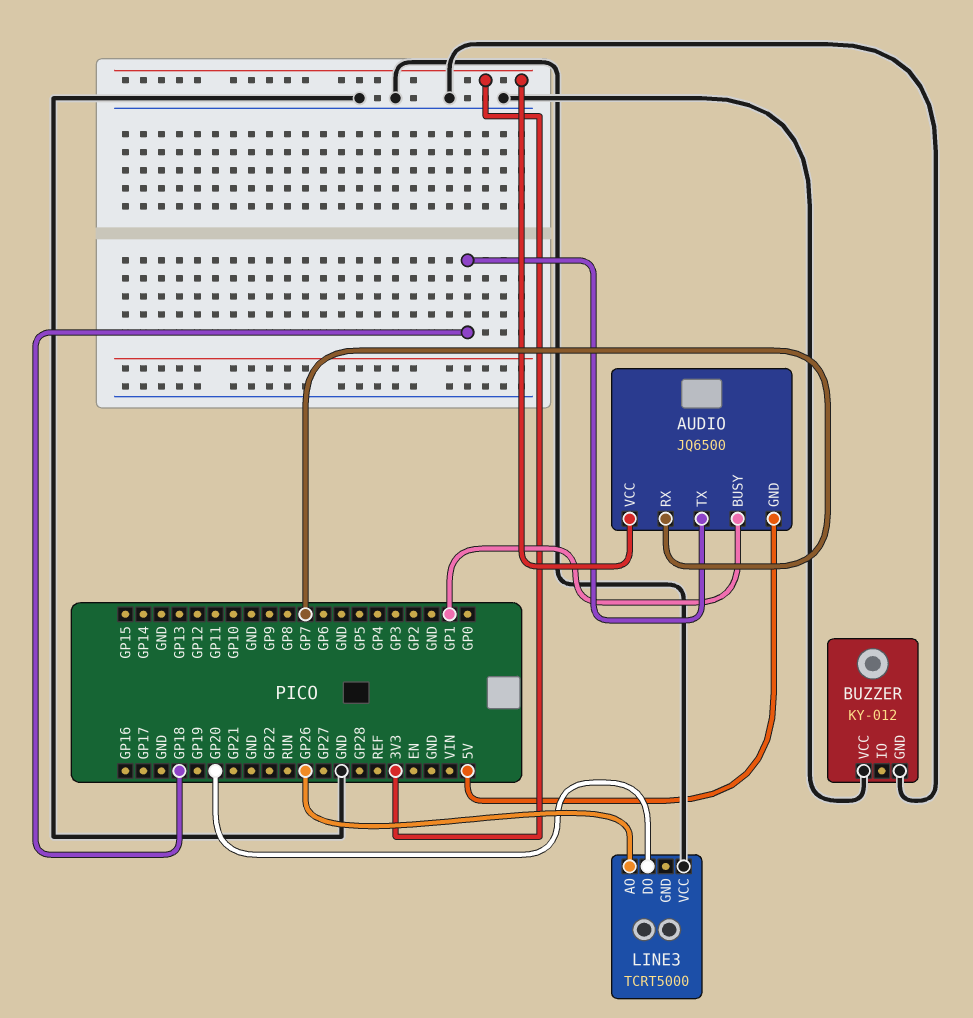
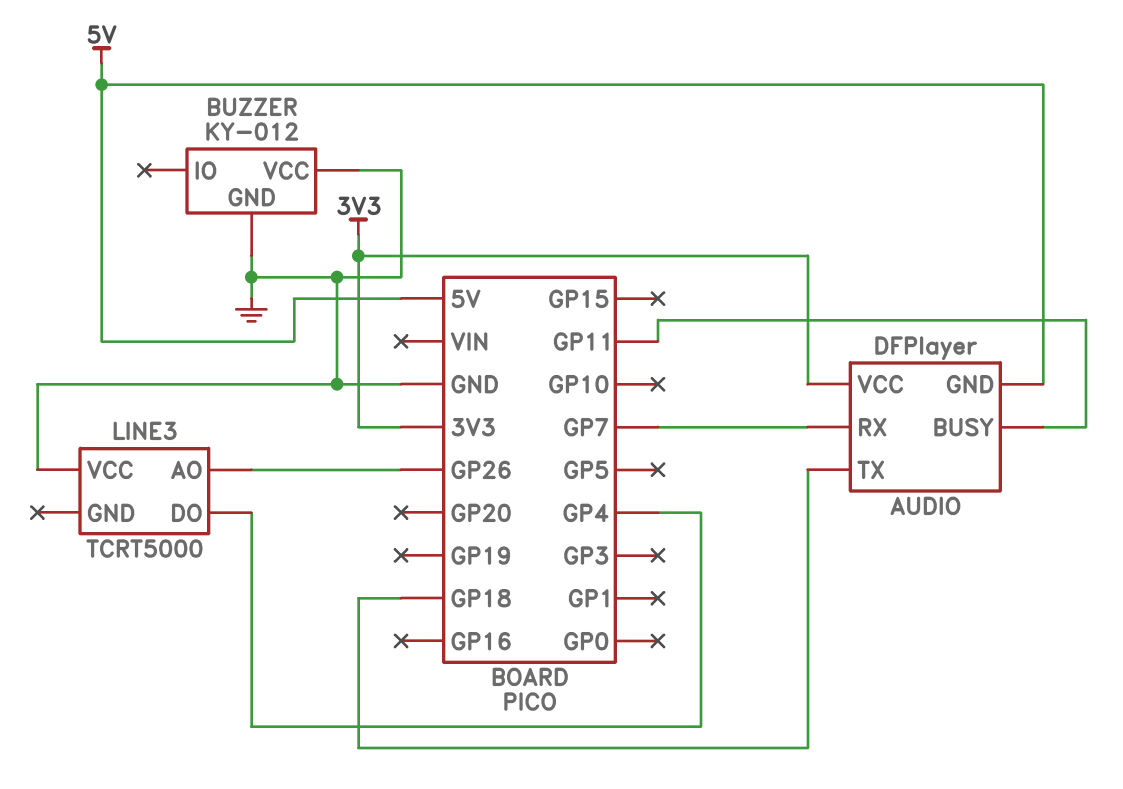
AUDIO: JQ6500 -> DFPlayer
AUDIO pin BUSY: GP1 -> GP11
LINE3 pin DO: GP20 -> GP4

